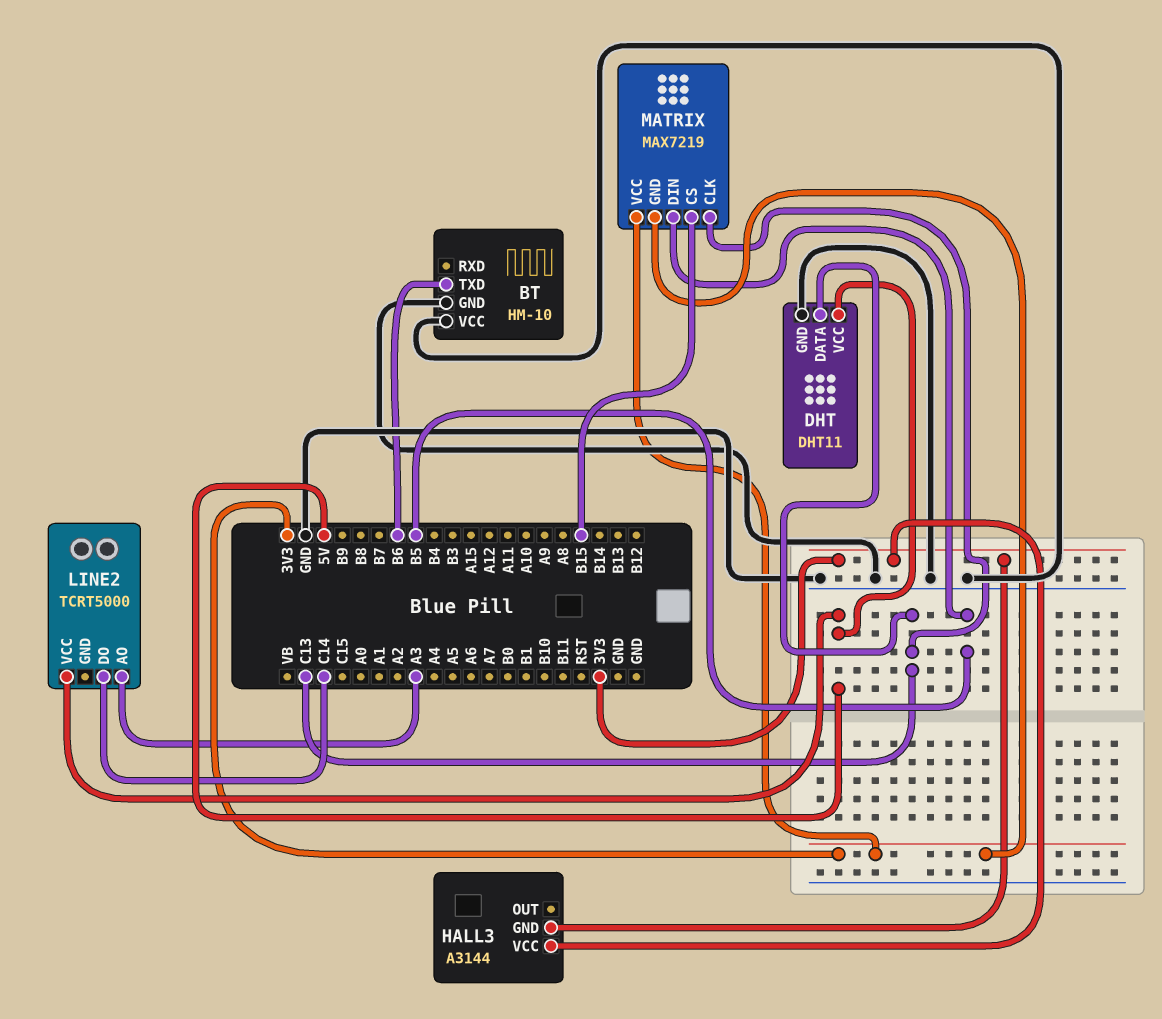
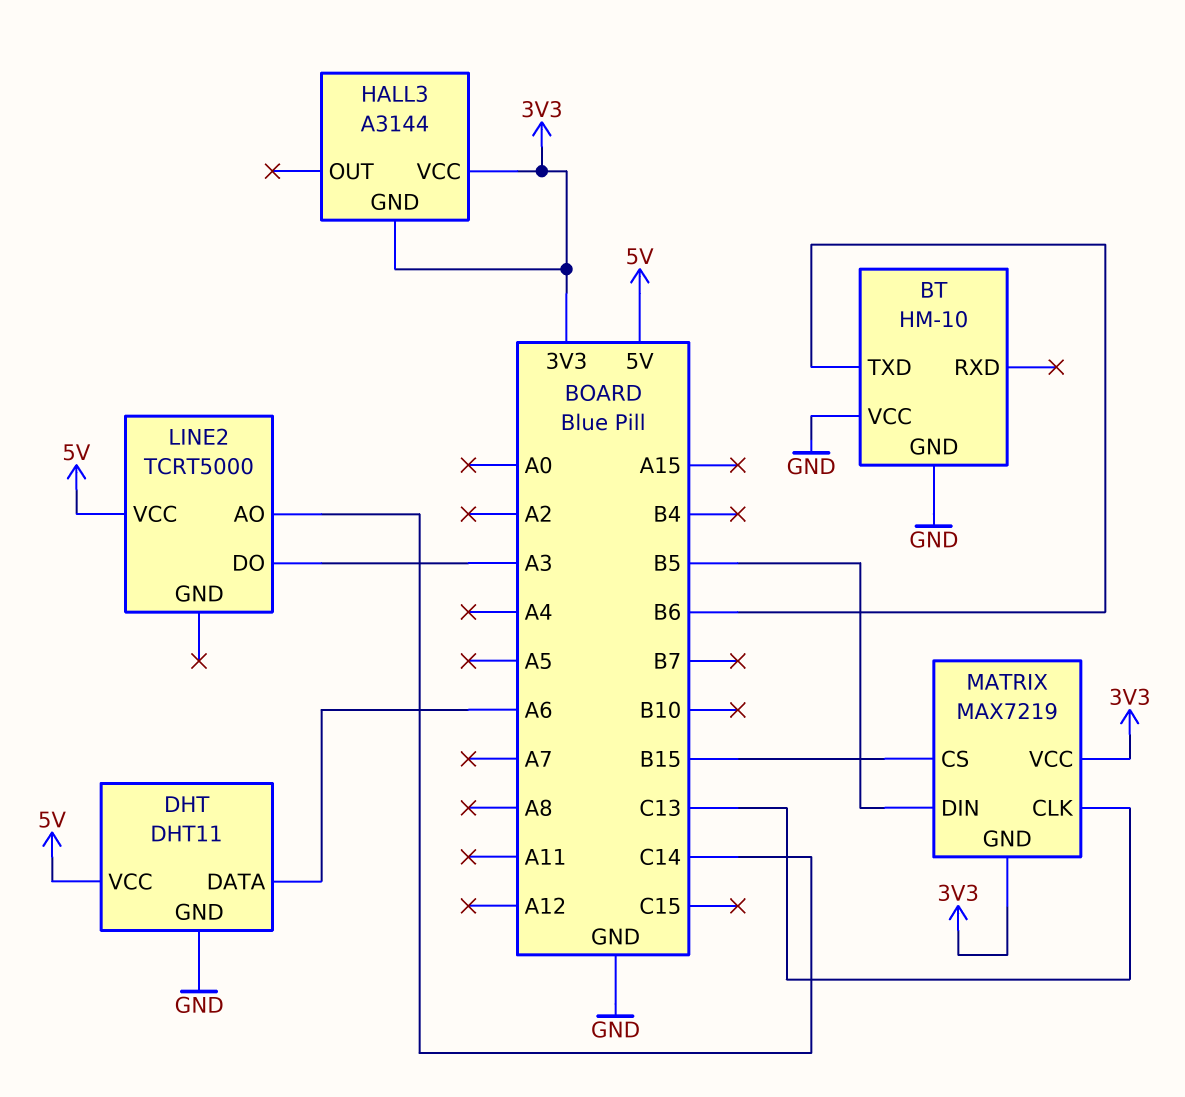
DHT pin DATA: C13 -> A6
LINE2 pin AO: A3 -> C14
LINE2 pin DO: C14 -> A3

